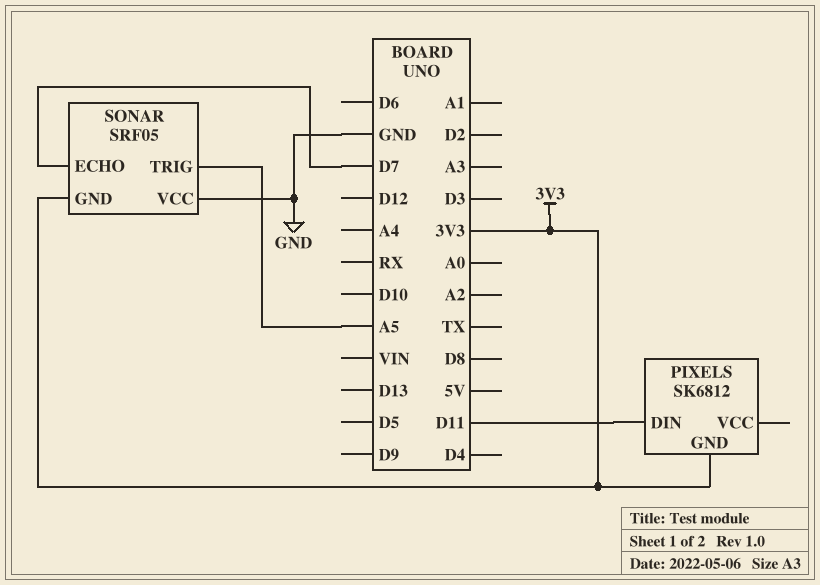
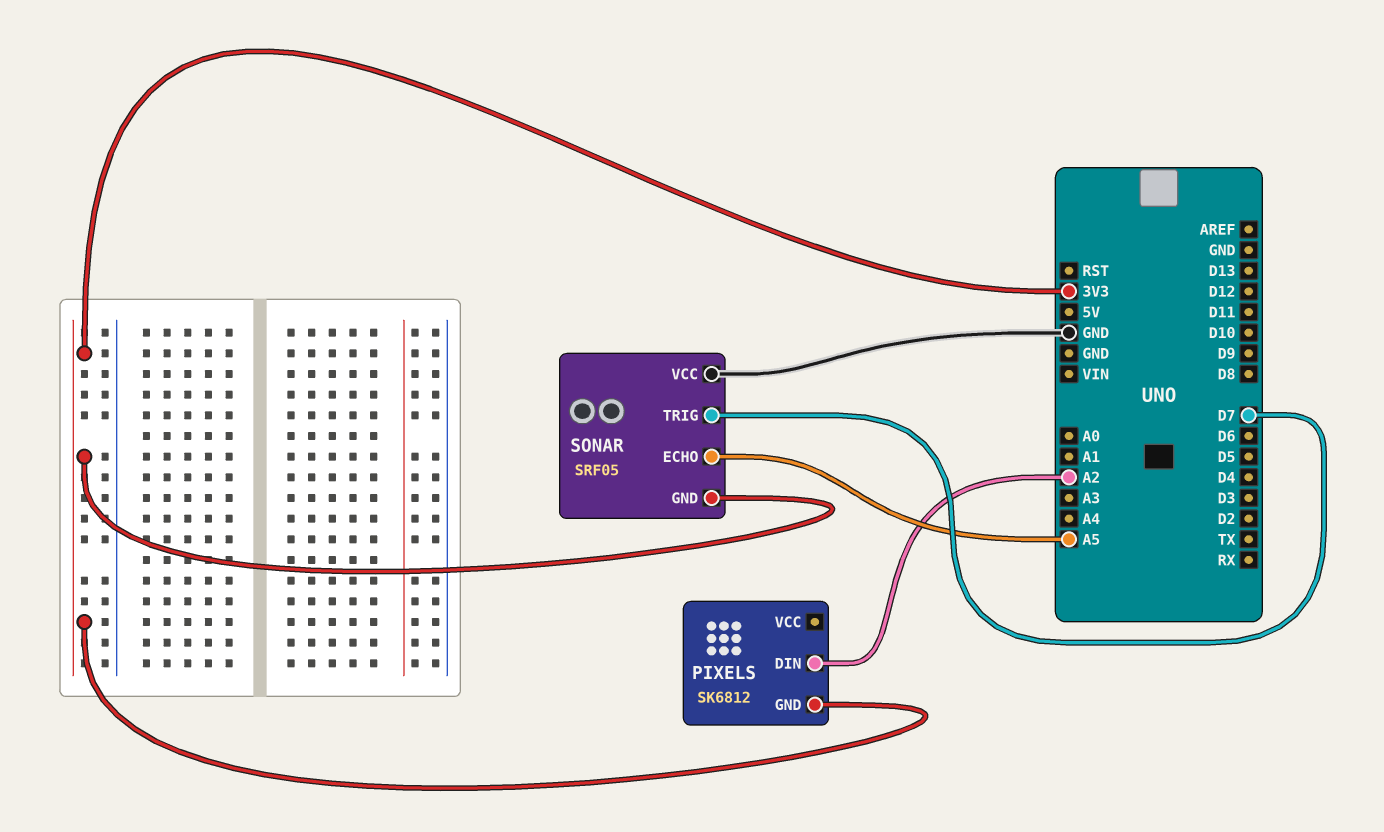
PIXELS pin DIN: D11 -> A2
SONAR pin ECHO: D7 -> A5
SONAR pin TRIG: A5 -> D7

